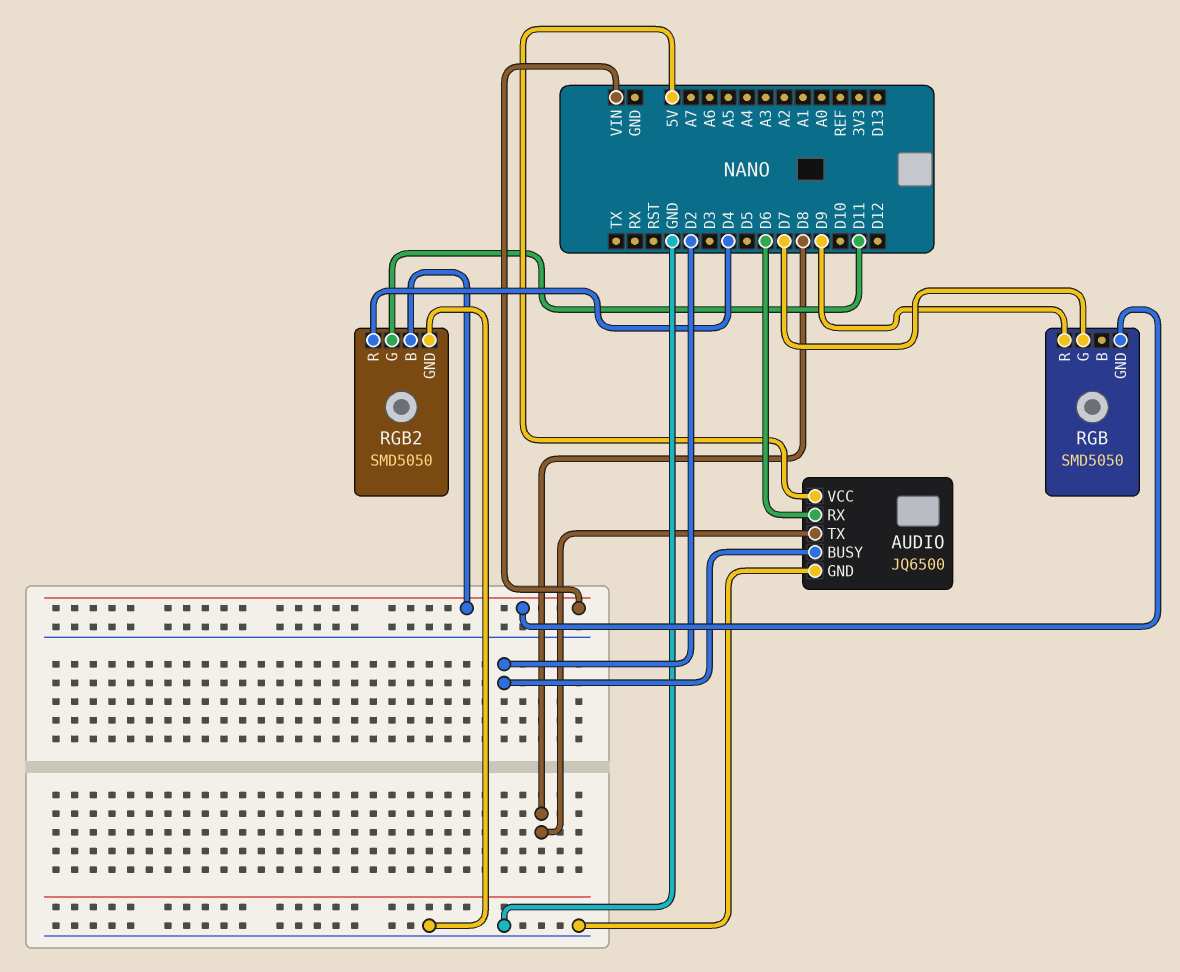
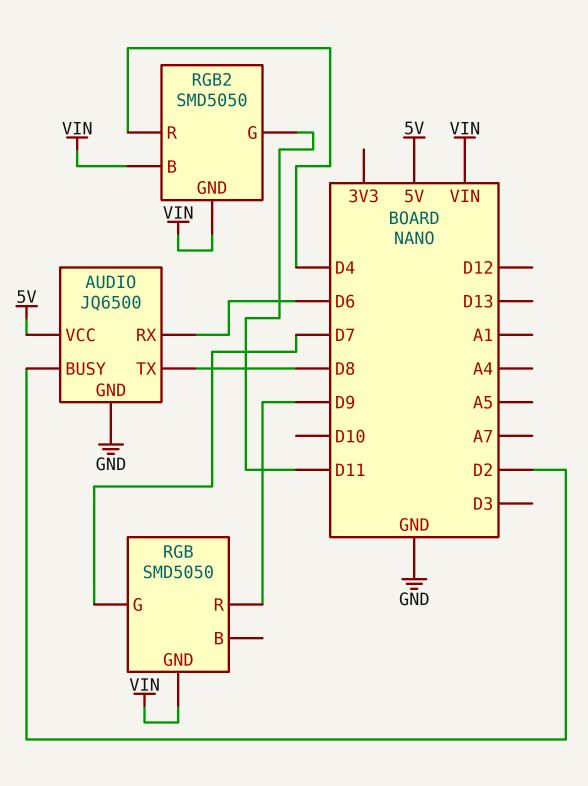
RGB2 pin GND: GND -> VIN

